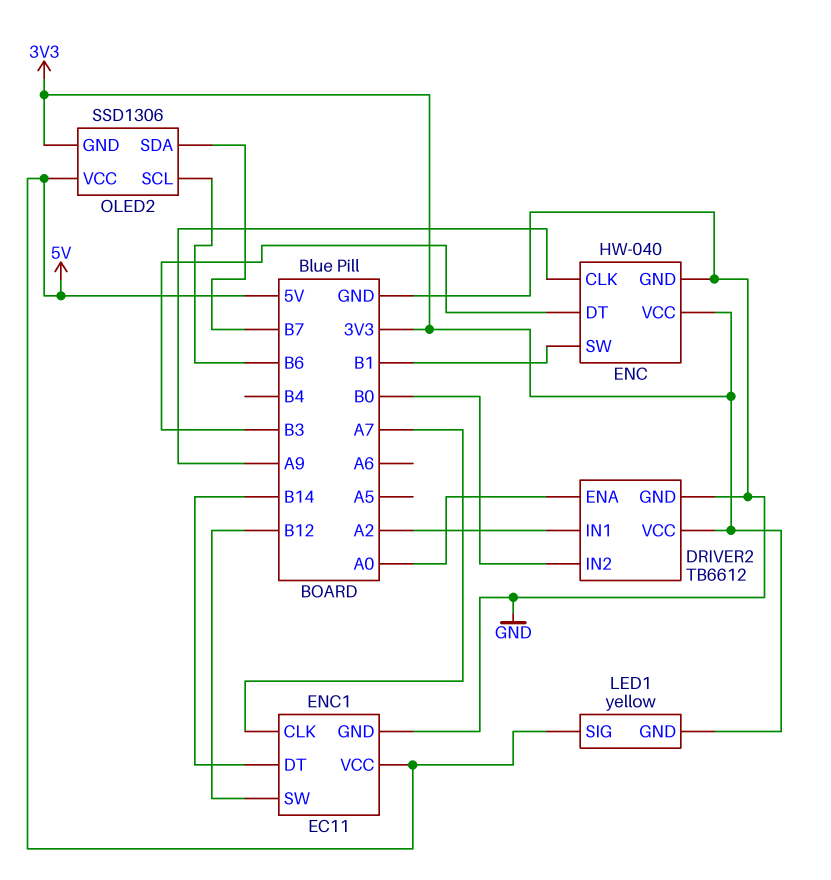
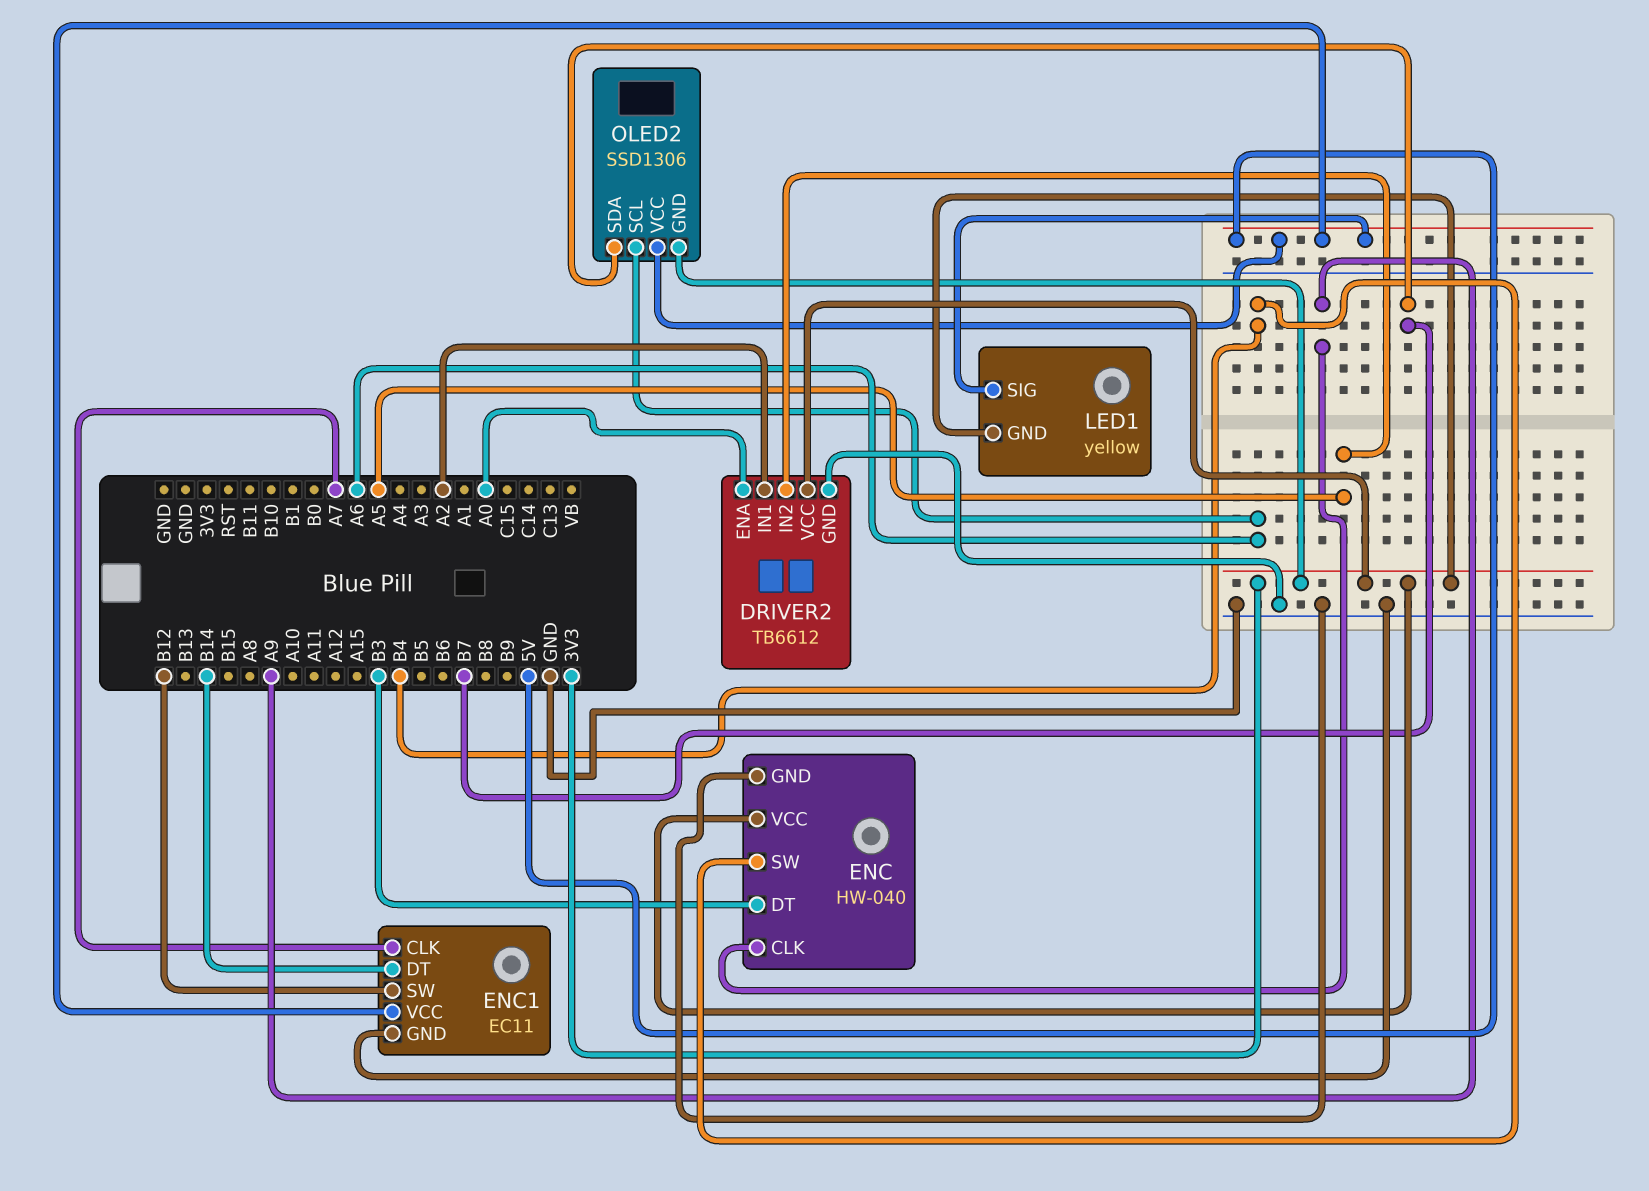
DRIVER2 pin IN2: B0 -> A5
ENC pin SW: B1 -> B4
OLED2 pin SCL: B6 -> A6

